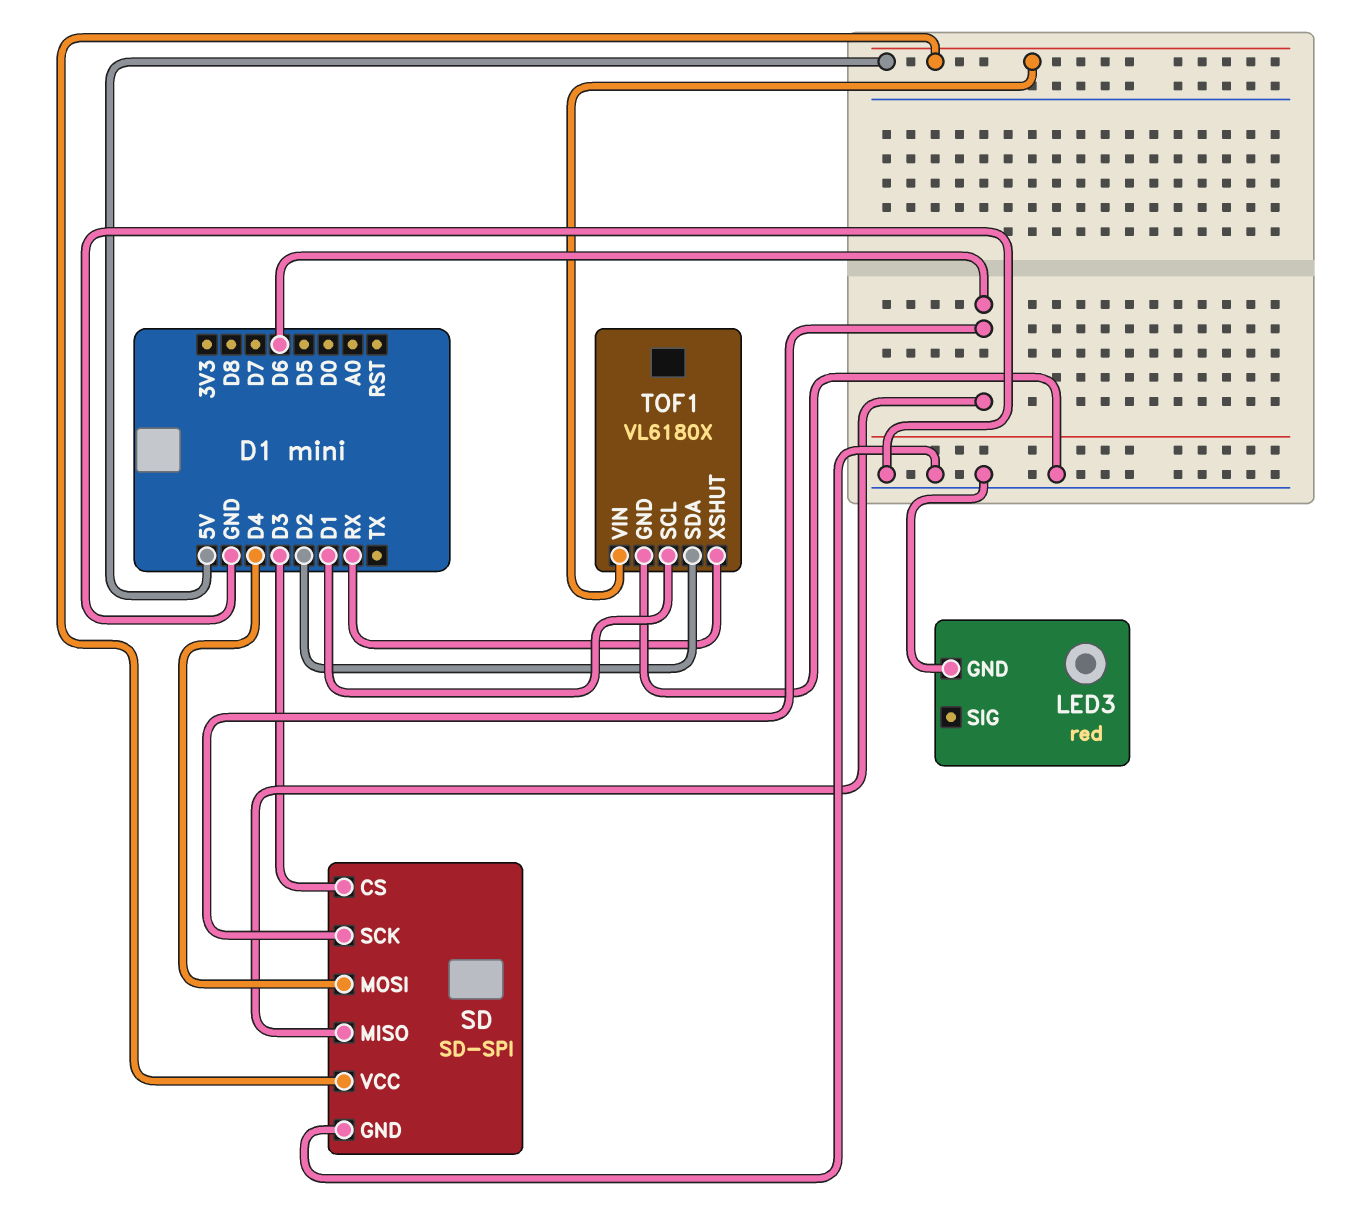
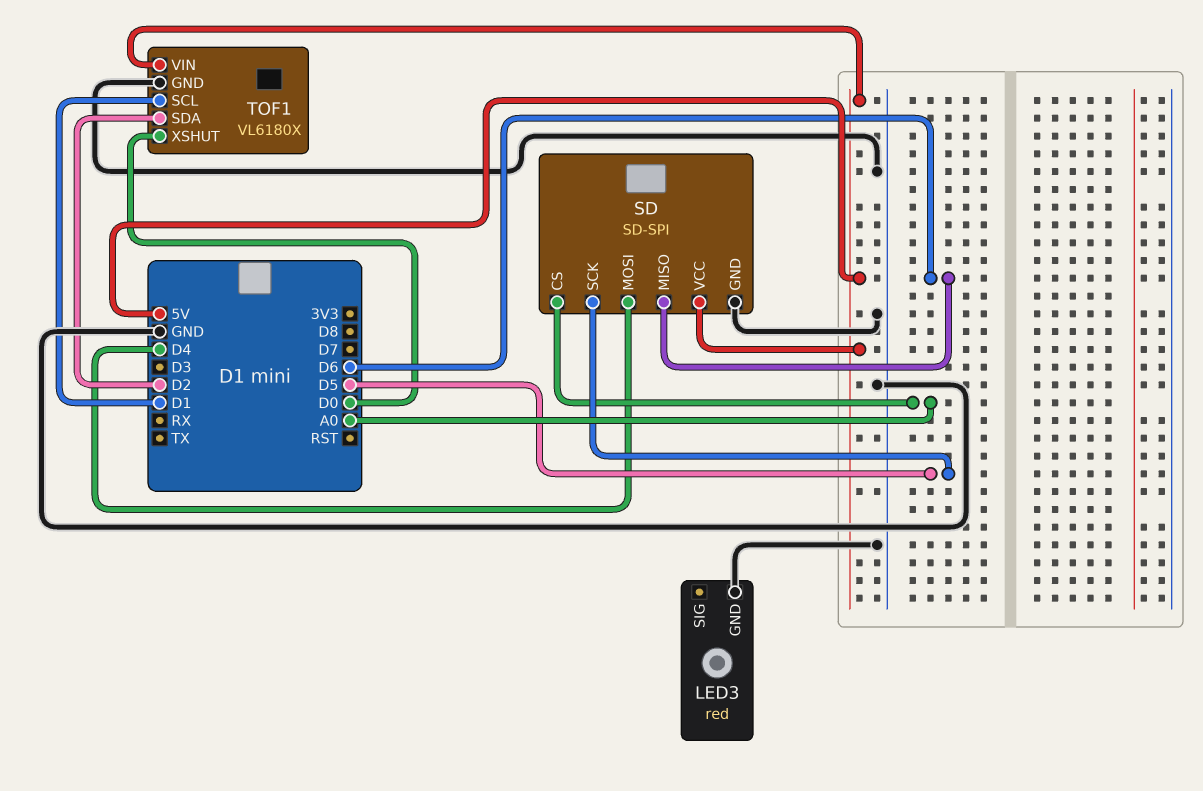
SD pin CS: D3 -> A0
SD pin SCK: D6 -> D5
TOF1 pin XSHUT: RX -> D0

